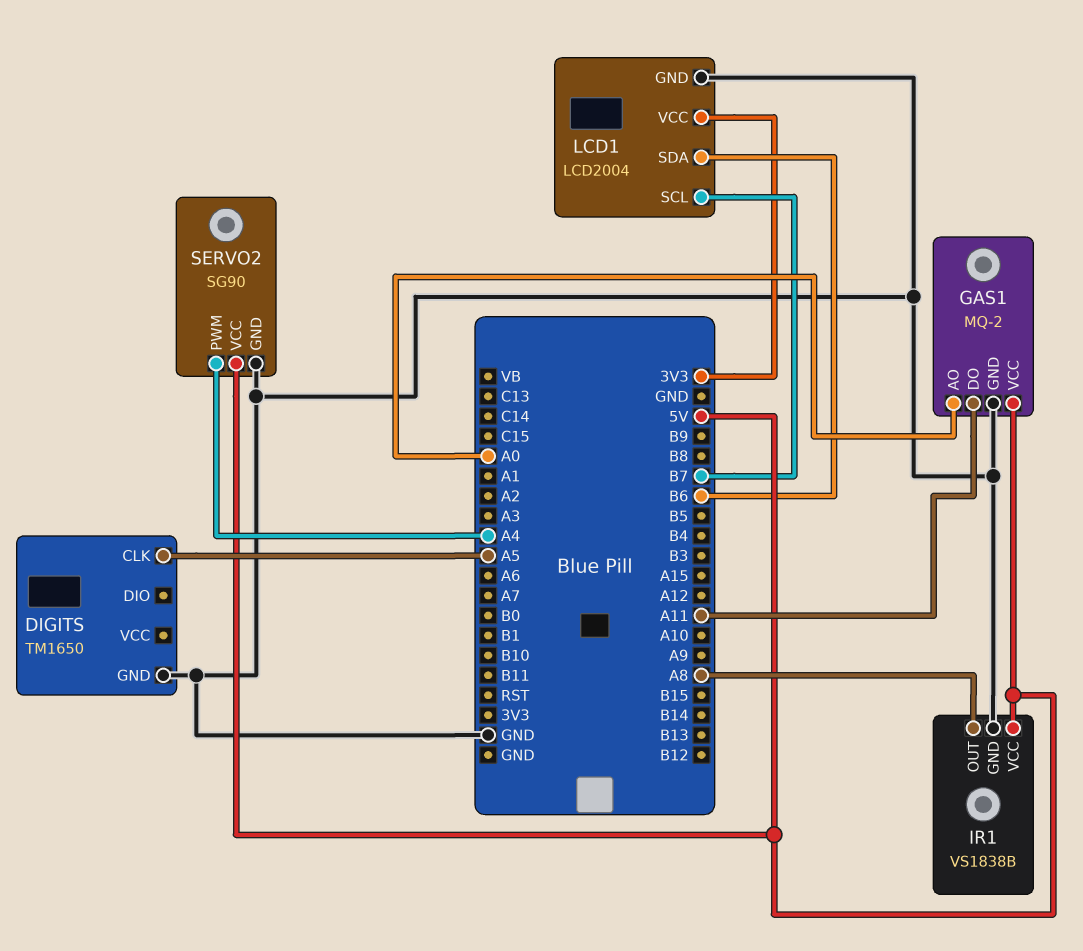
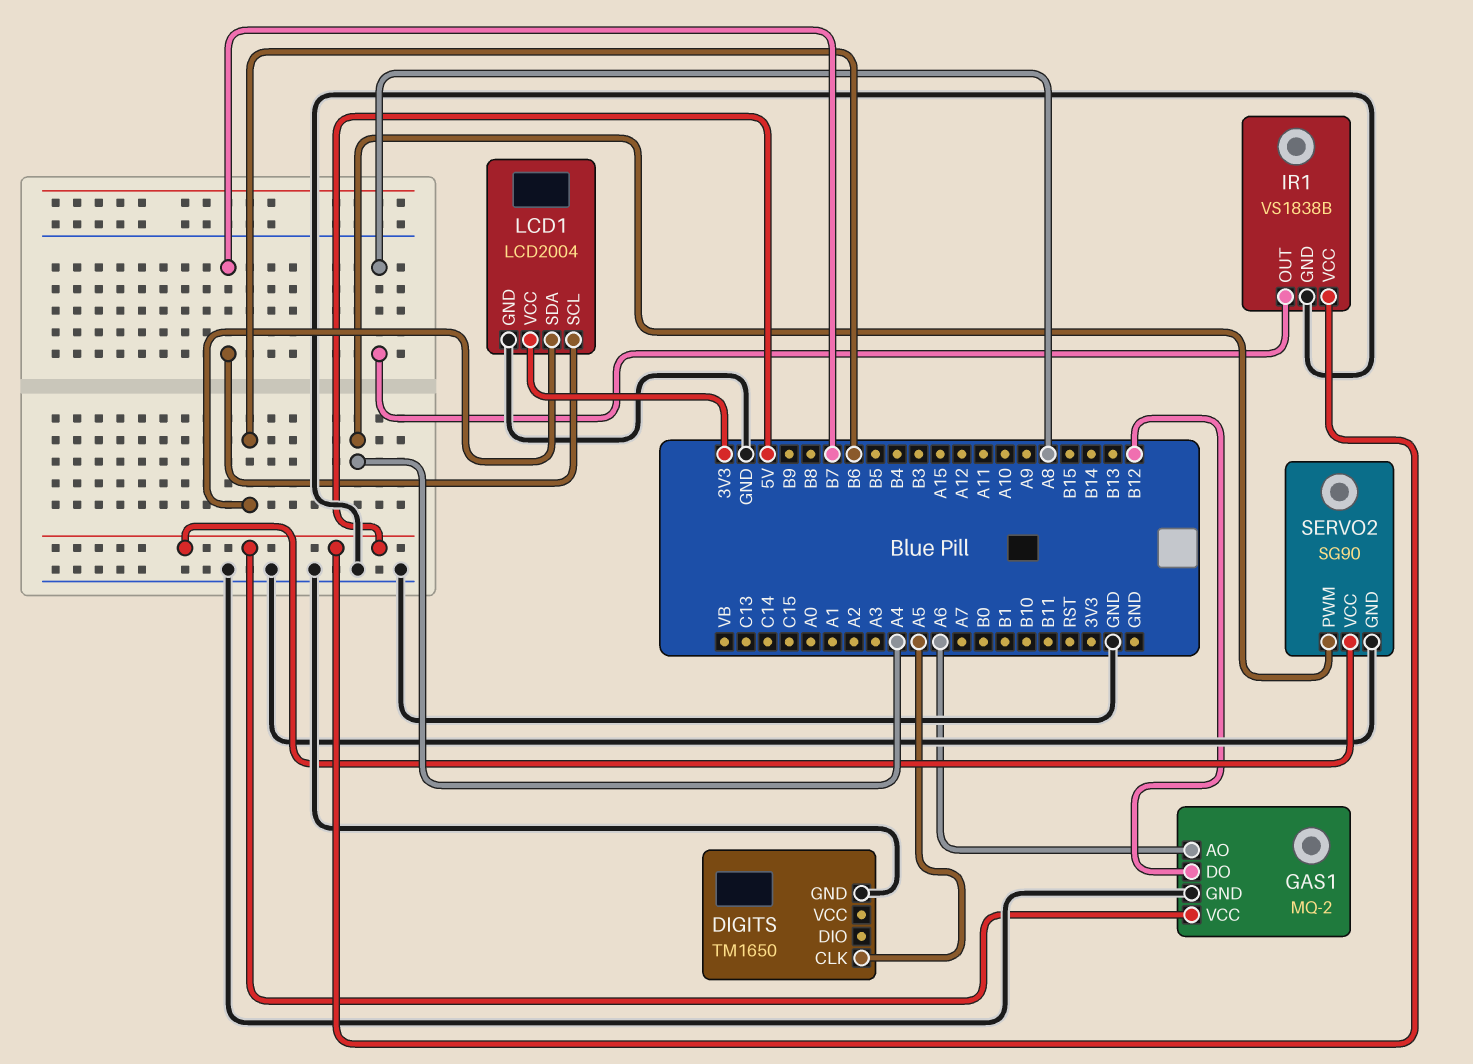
GAS1 pin AO: A0 -> A6
GAS1 pin DO: A11 -> B12

